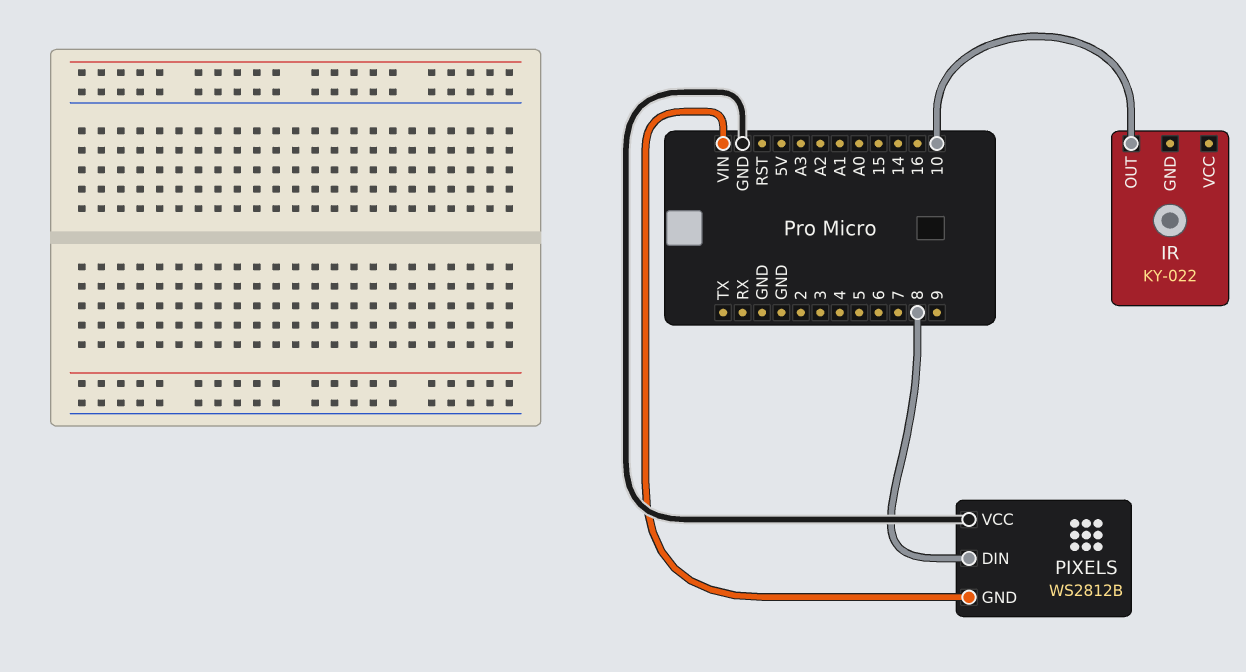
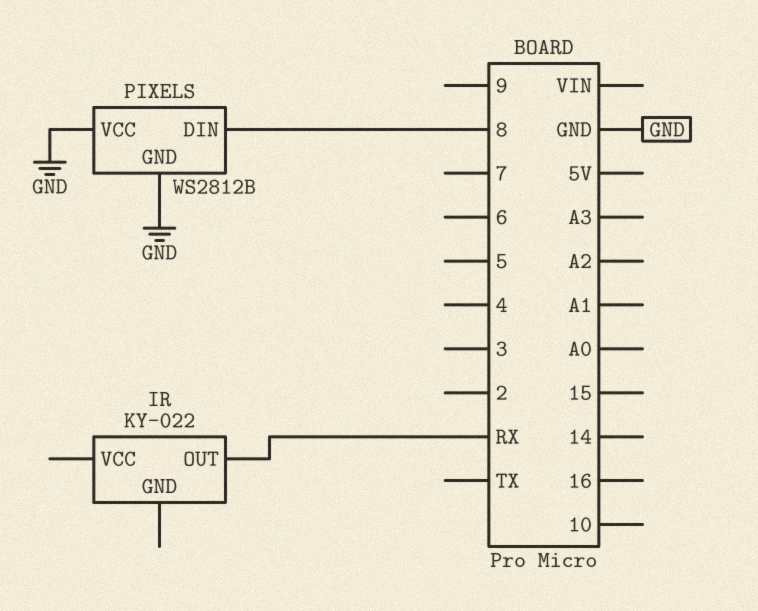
IR pin OUT: 10 -> RX
PIXELS pin GND: VIN -> GND

